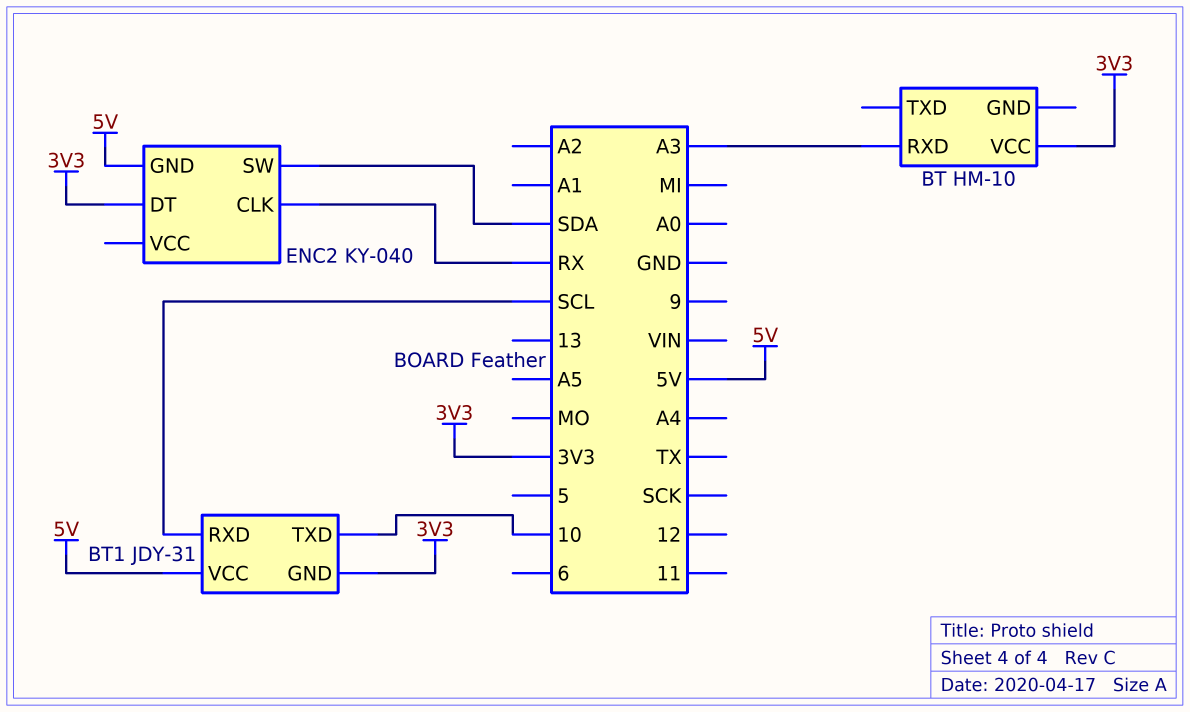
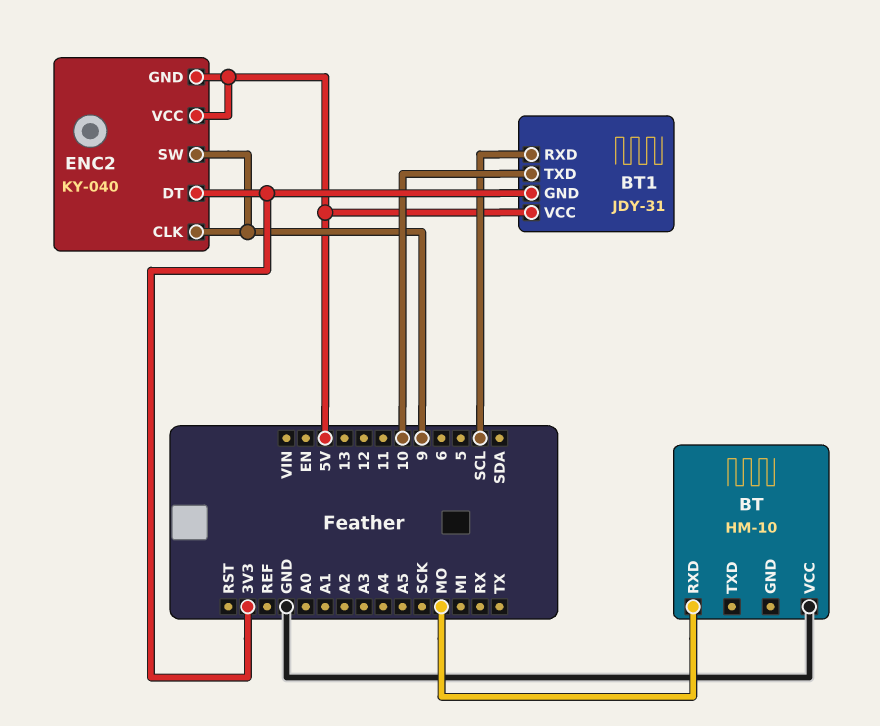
BT pin RXD: A3 -> MO
BT pin VCC: 3V3 -> GND
ENC2 pin CLK: RX -> 9
ENC2 pin SW: SDA -> 9
ENC2 pin VCC: none -> 5V

